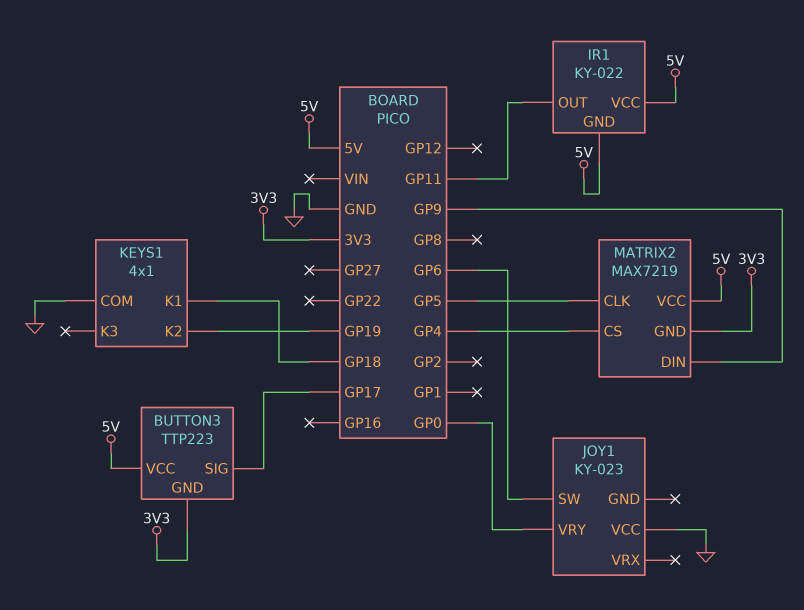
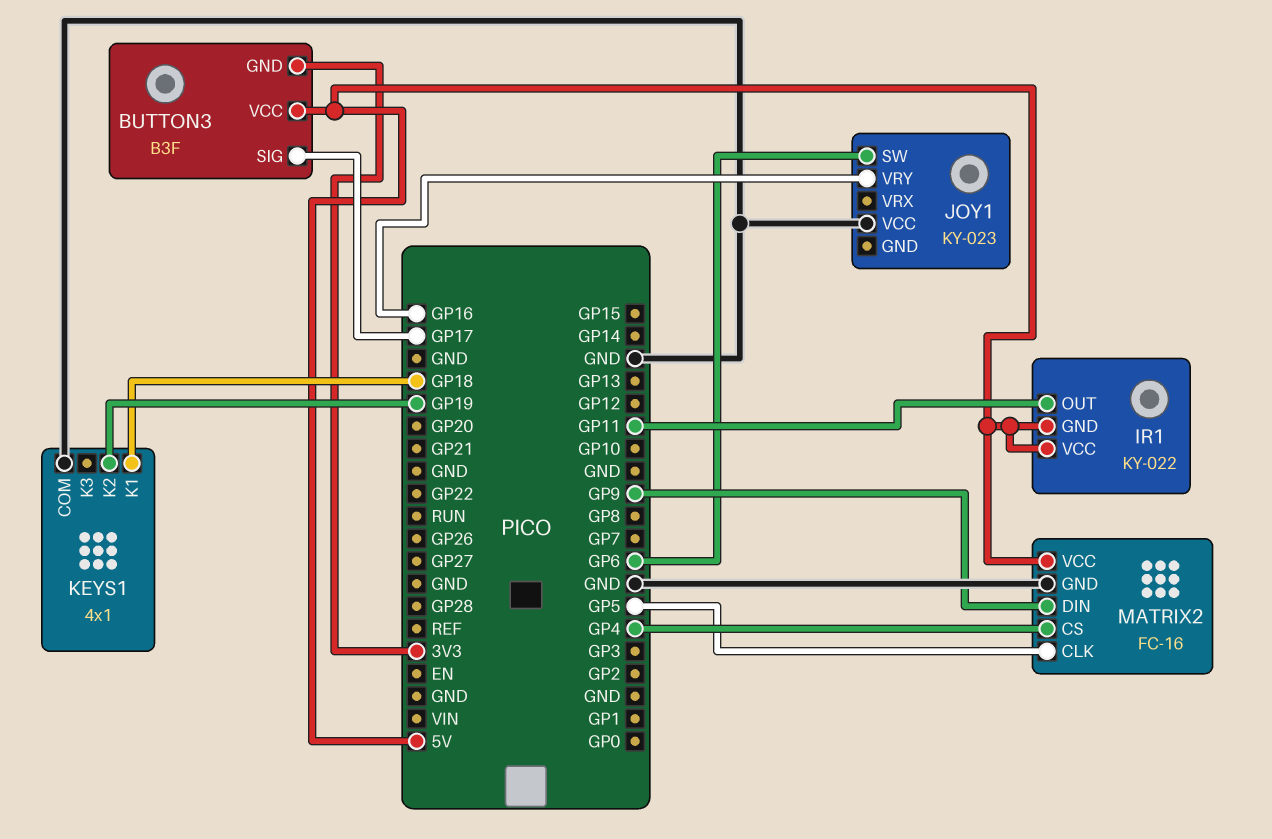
BUTTON3: TTP223 -> B3F
JOY1 pin VRY: GP0 -> GP16
MATRIX2: MAX7219 -> FC-16
MATRIX2 pin GND: 3V3 -> GND

